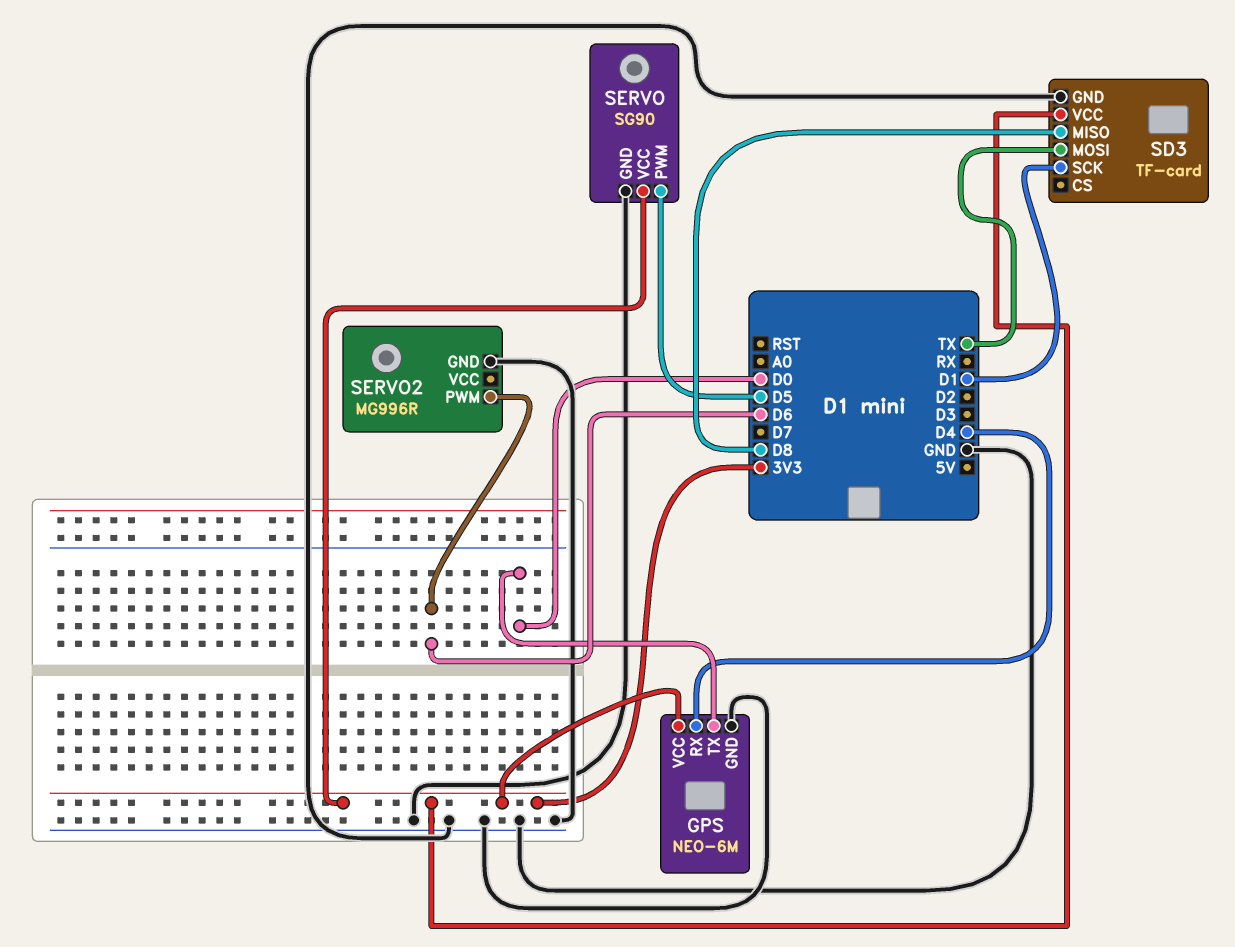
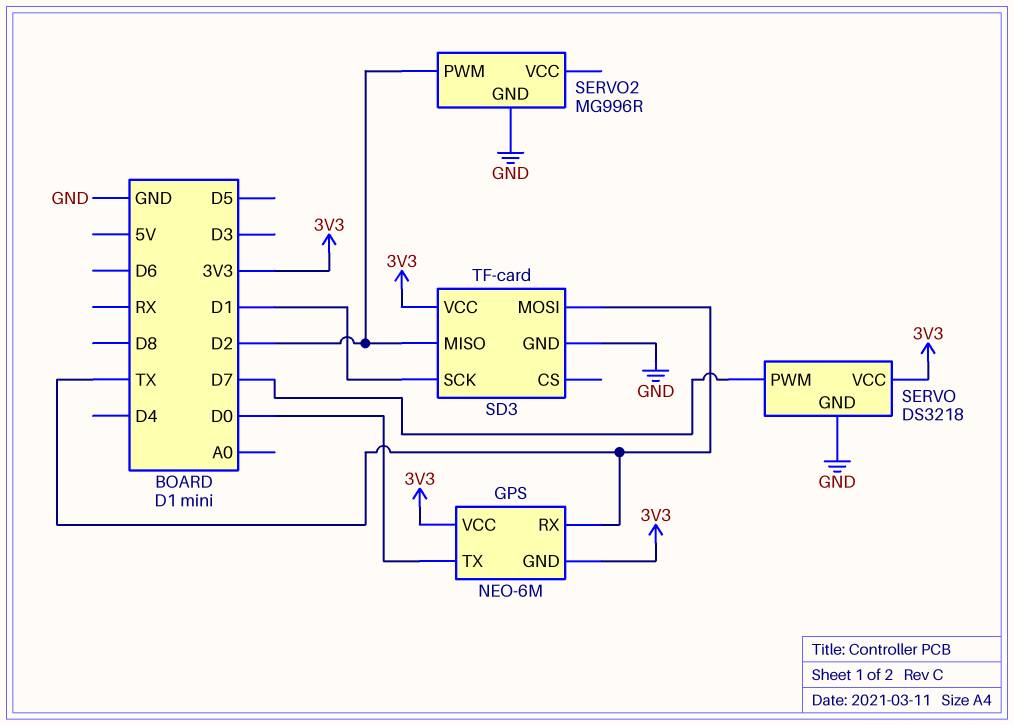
GPS pin GND: GND -> 3V3
GPS pin RX: D4 -> TX
SD3 pin MISO: D8 -> D2
SERVO: SG90 -> DS3218
SERVO pin PWM: D5 -> D7
SERVO2 pin PWM: D6 -> D2

